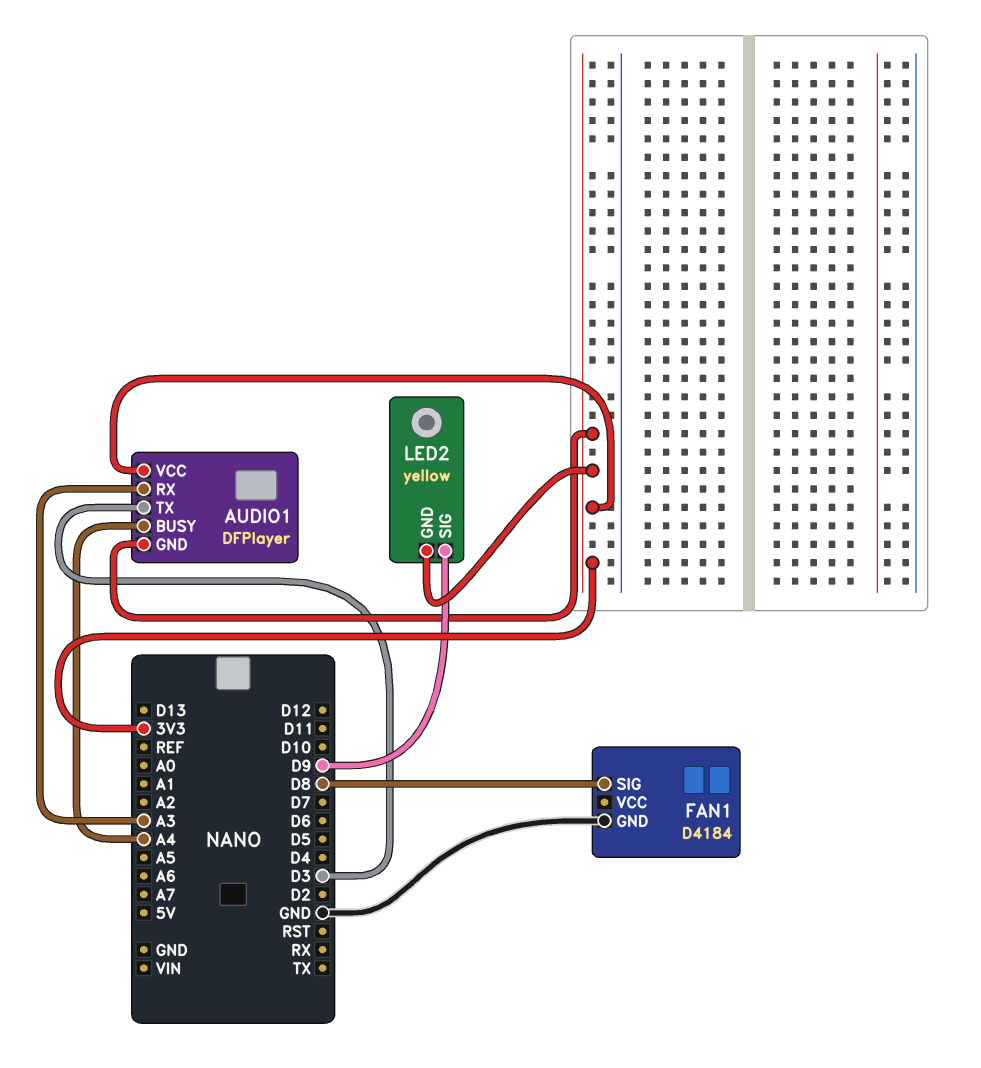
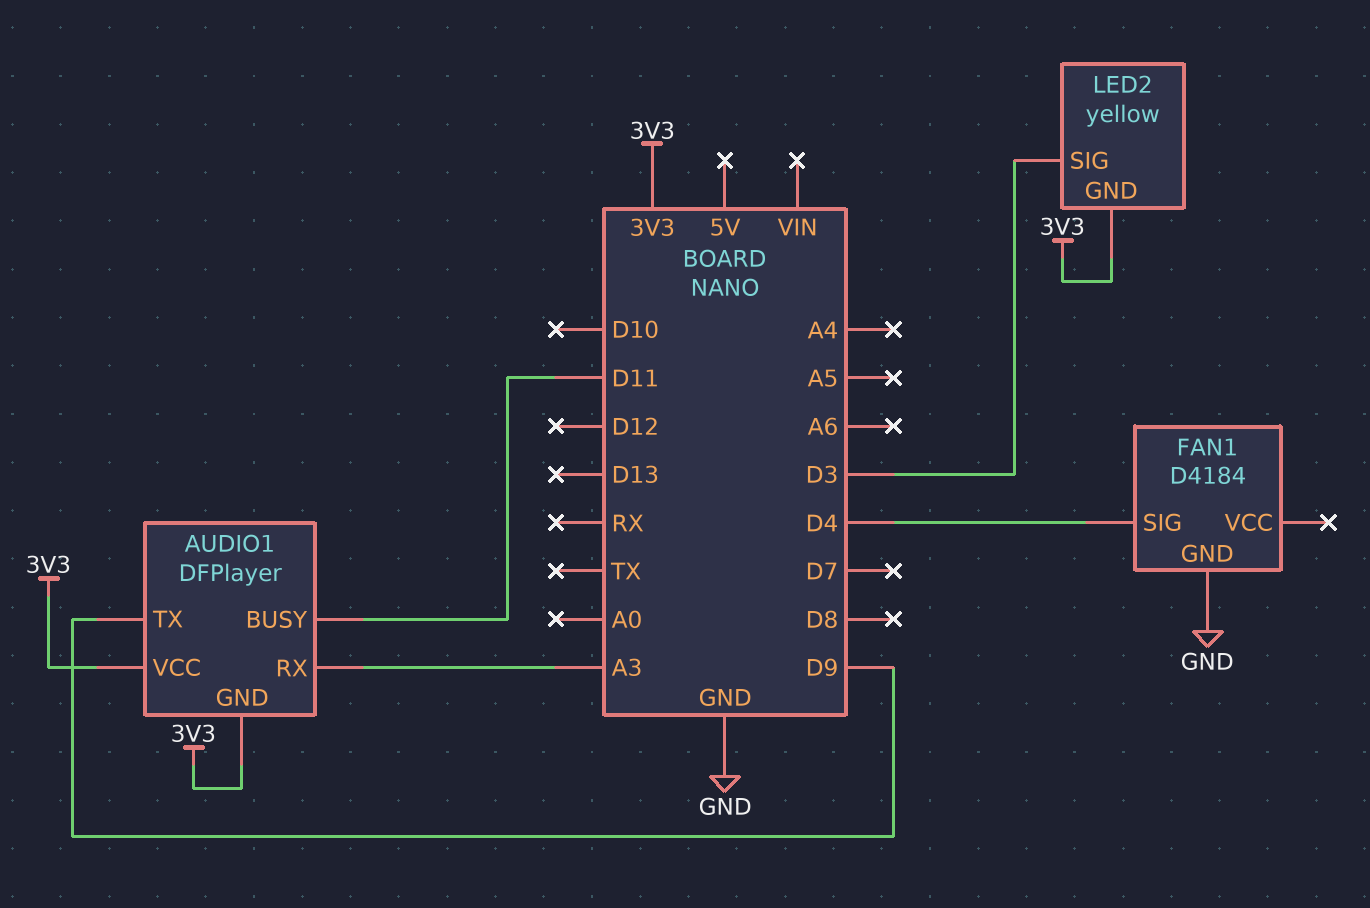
AUDIO1 pin BUSY: A4 -> D11
AUDIO1 pin TX: D3 -> D9
FAN1 pin SIG: D8 -> D4
LED2 pin SIG: D9 -> D3

